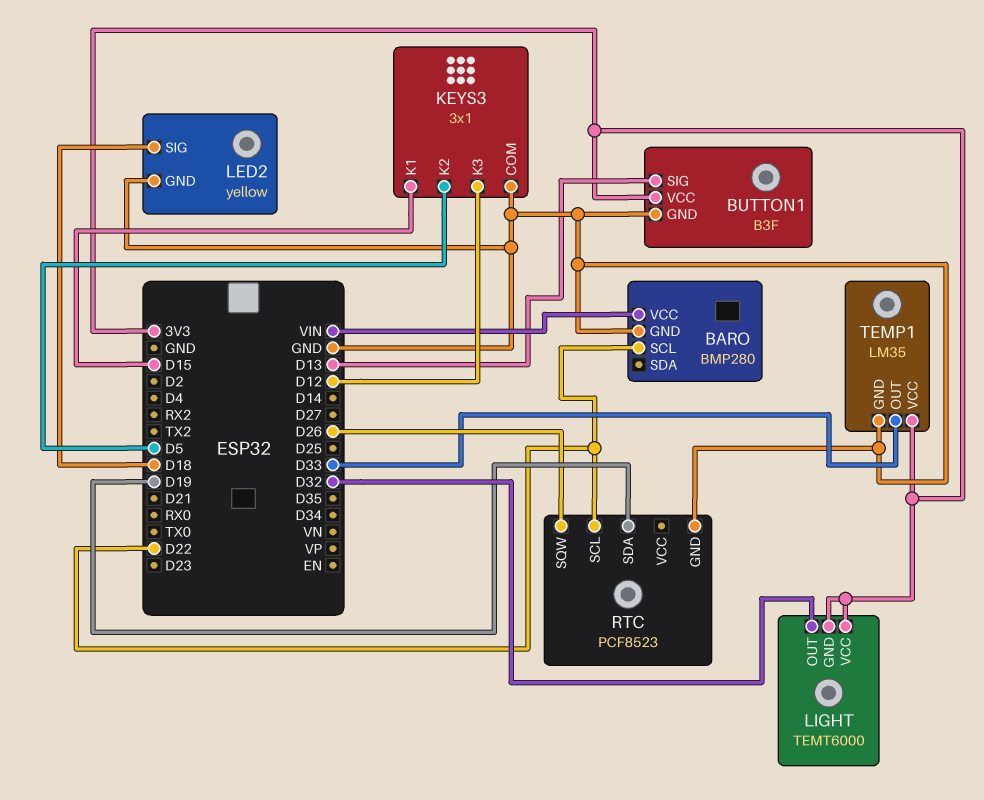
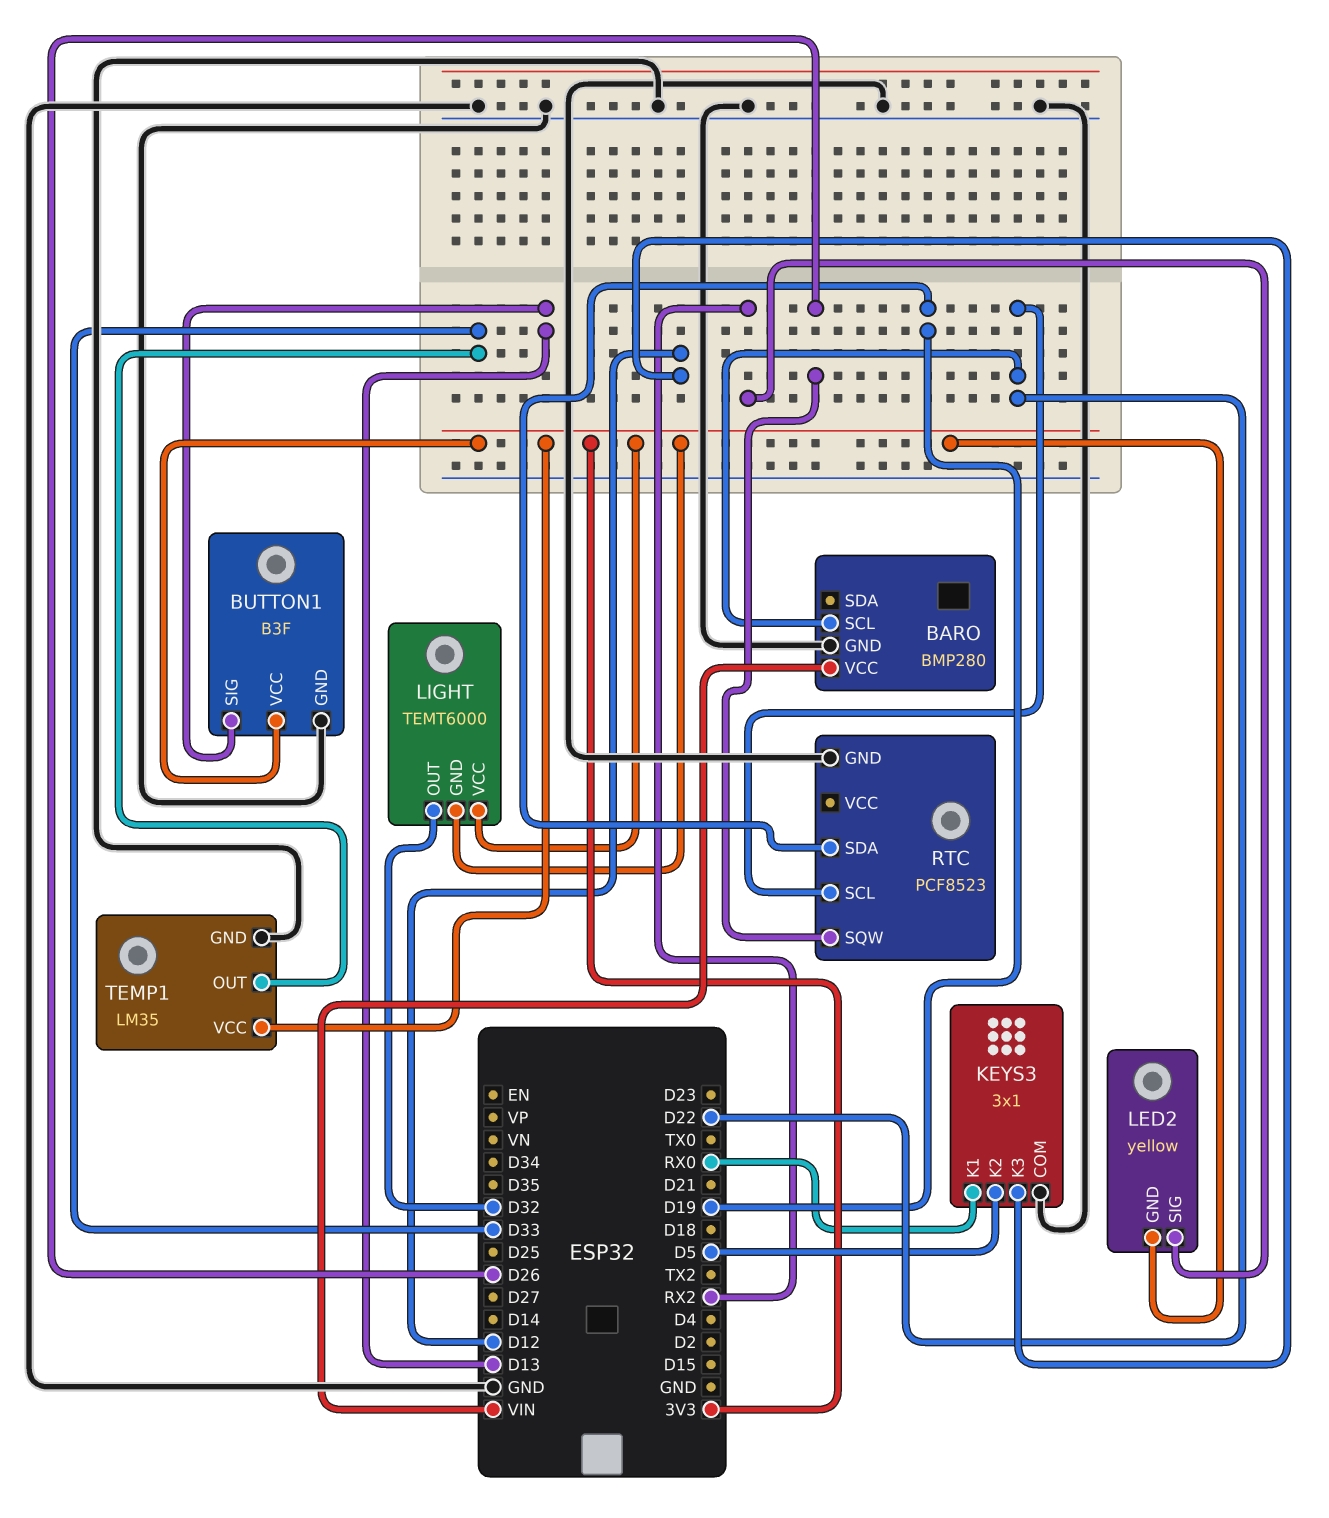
KEYS3 pin K1: D15 -> RX0
LED2 pin GND: GND -> 3V3
LED2 pin SIG: D18 -> RX2

